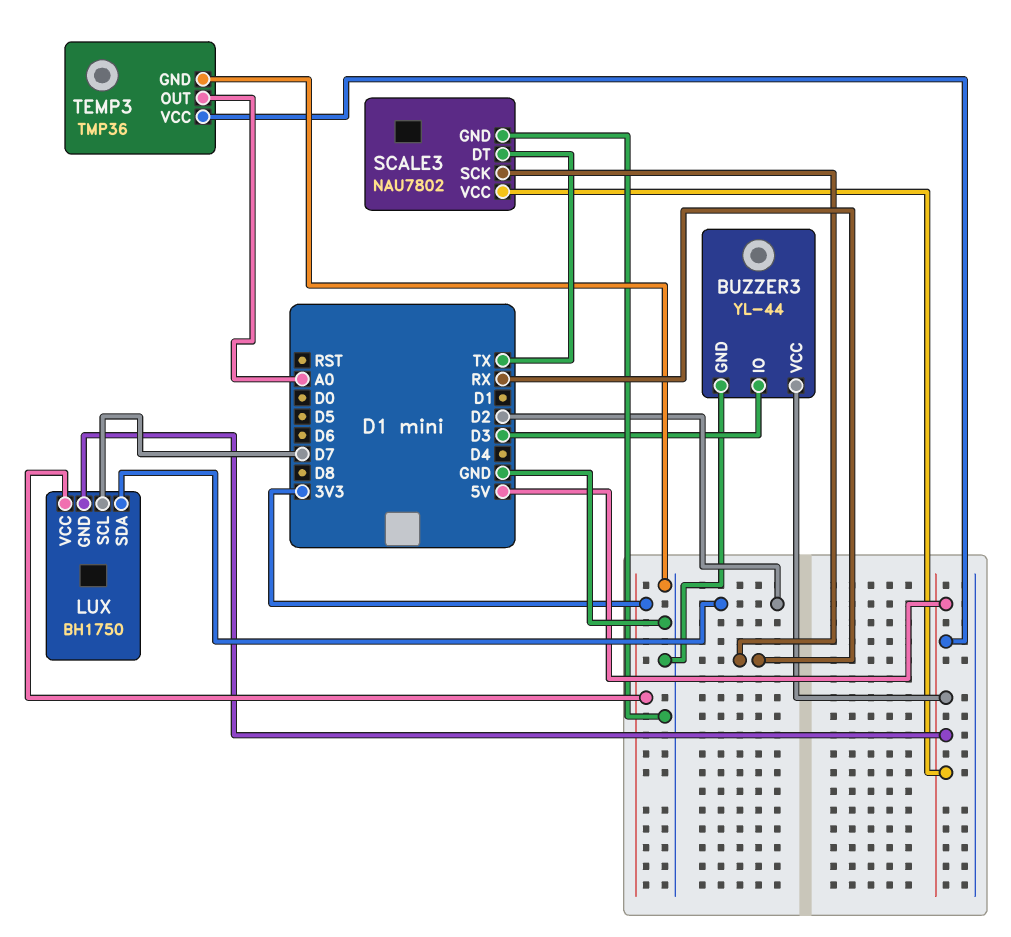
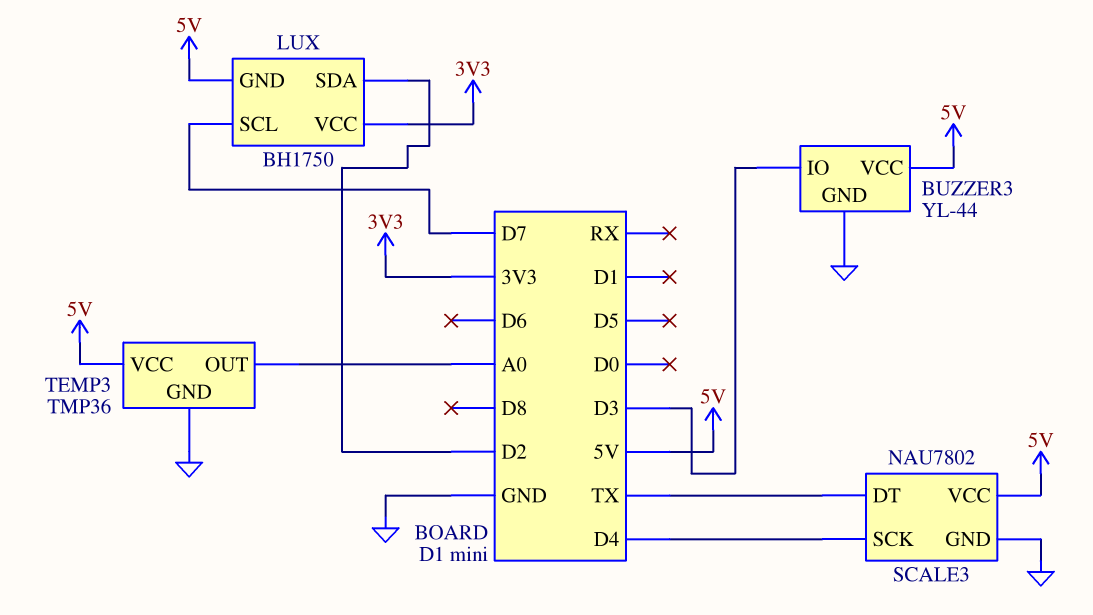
SCALE3 pin SCK: RX -> D4

